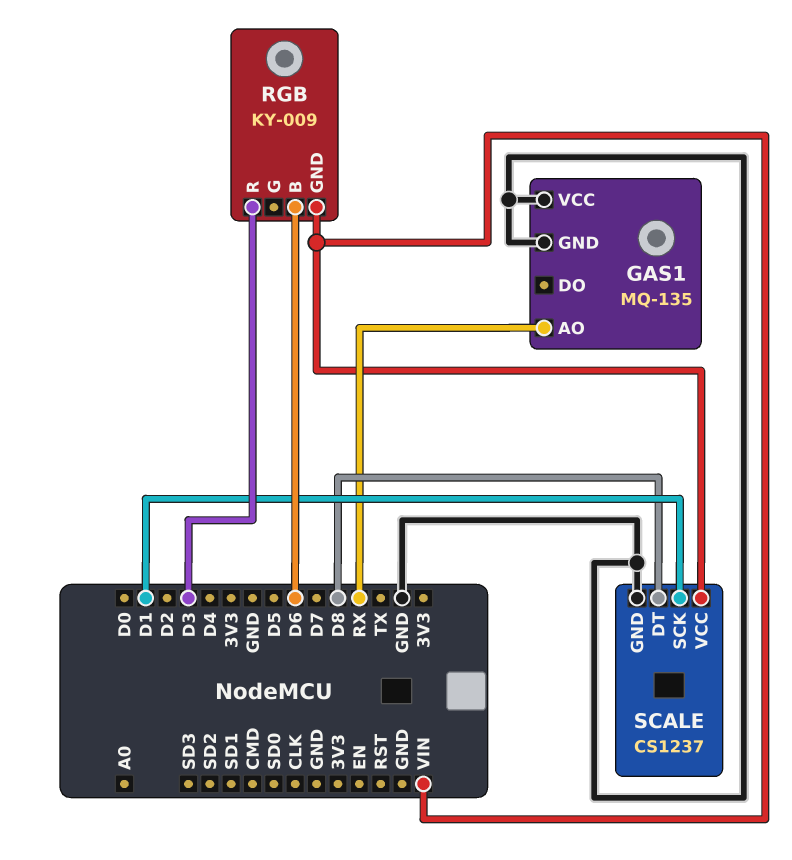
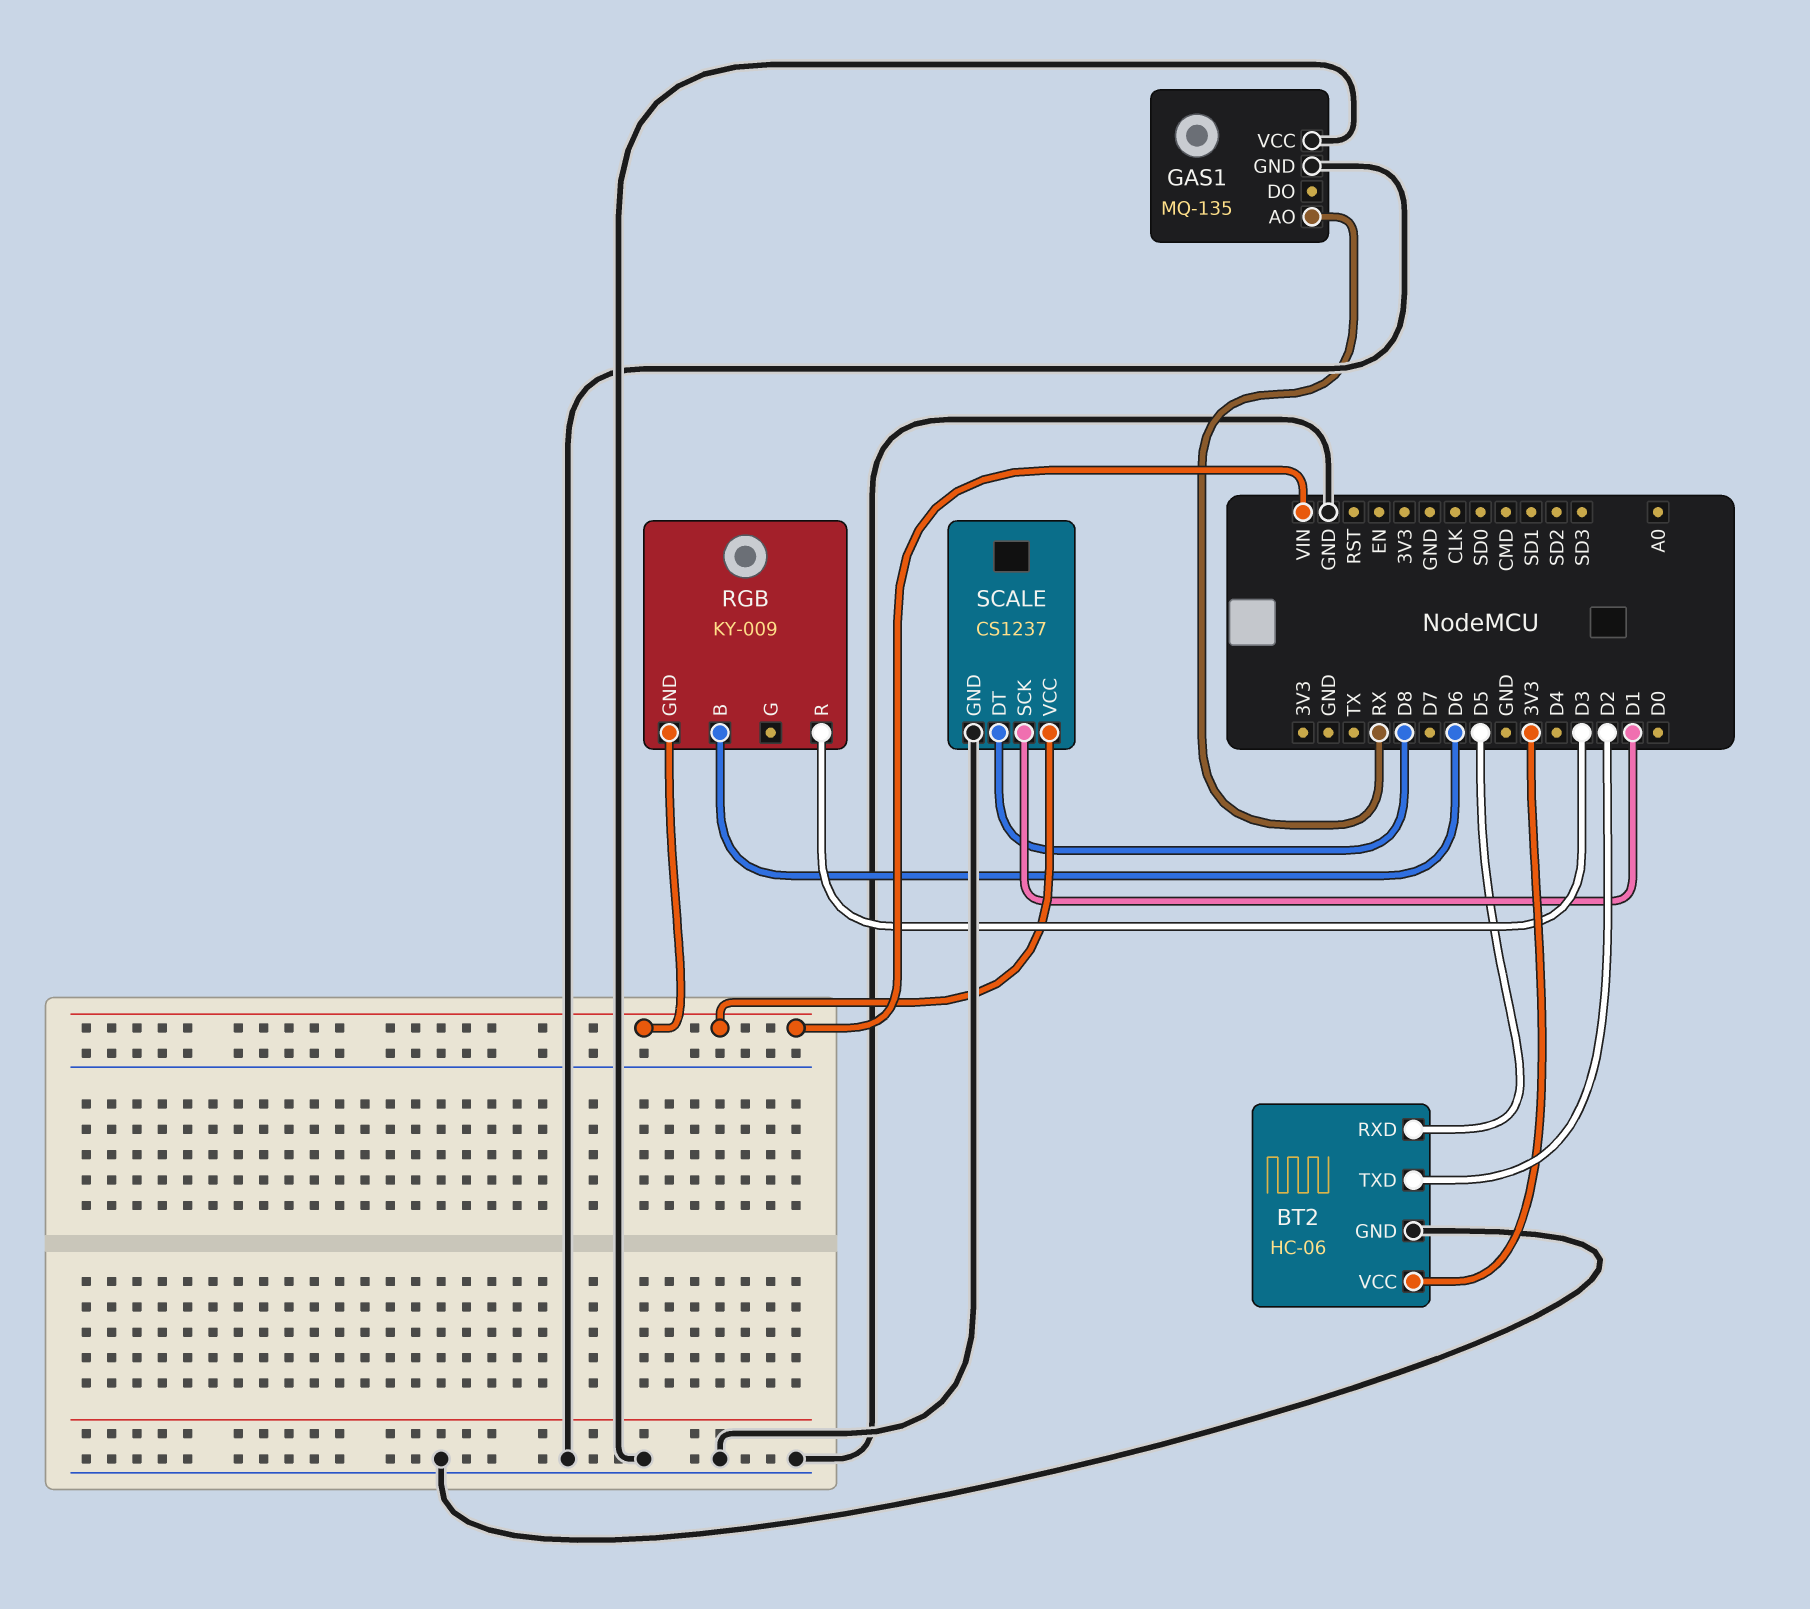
BT2: none -> HC-06
BT2 pin GND: none -> GND
BT2 pin RXD: none -> D5
BT2 pin TXD: none -> D2
BT2 pin VCC: none -> 3V3

